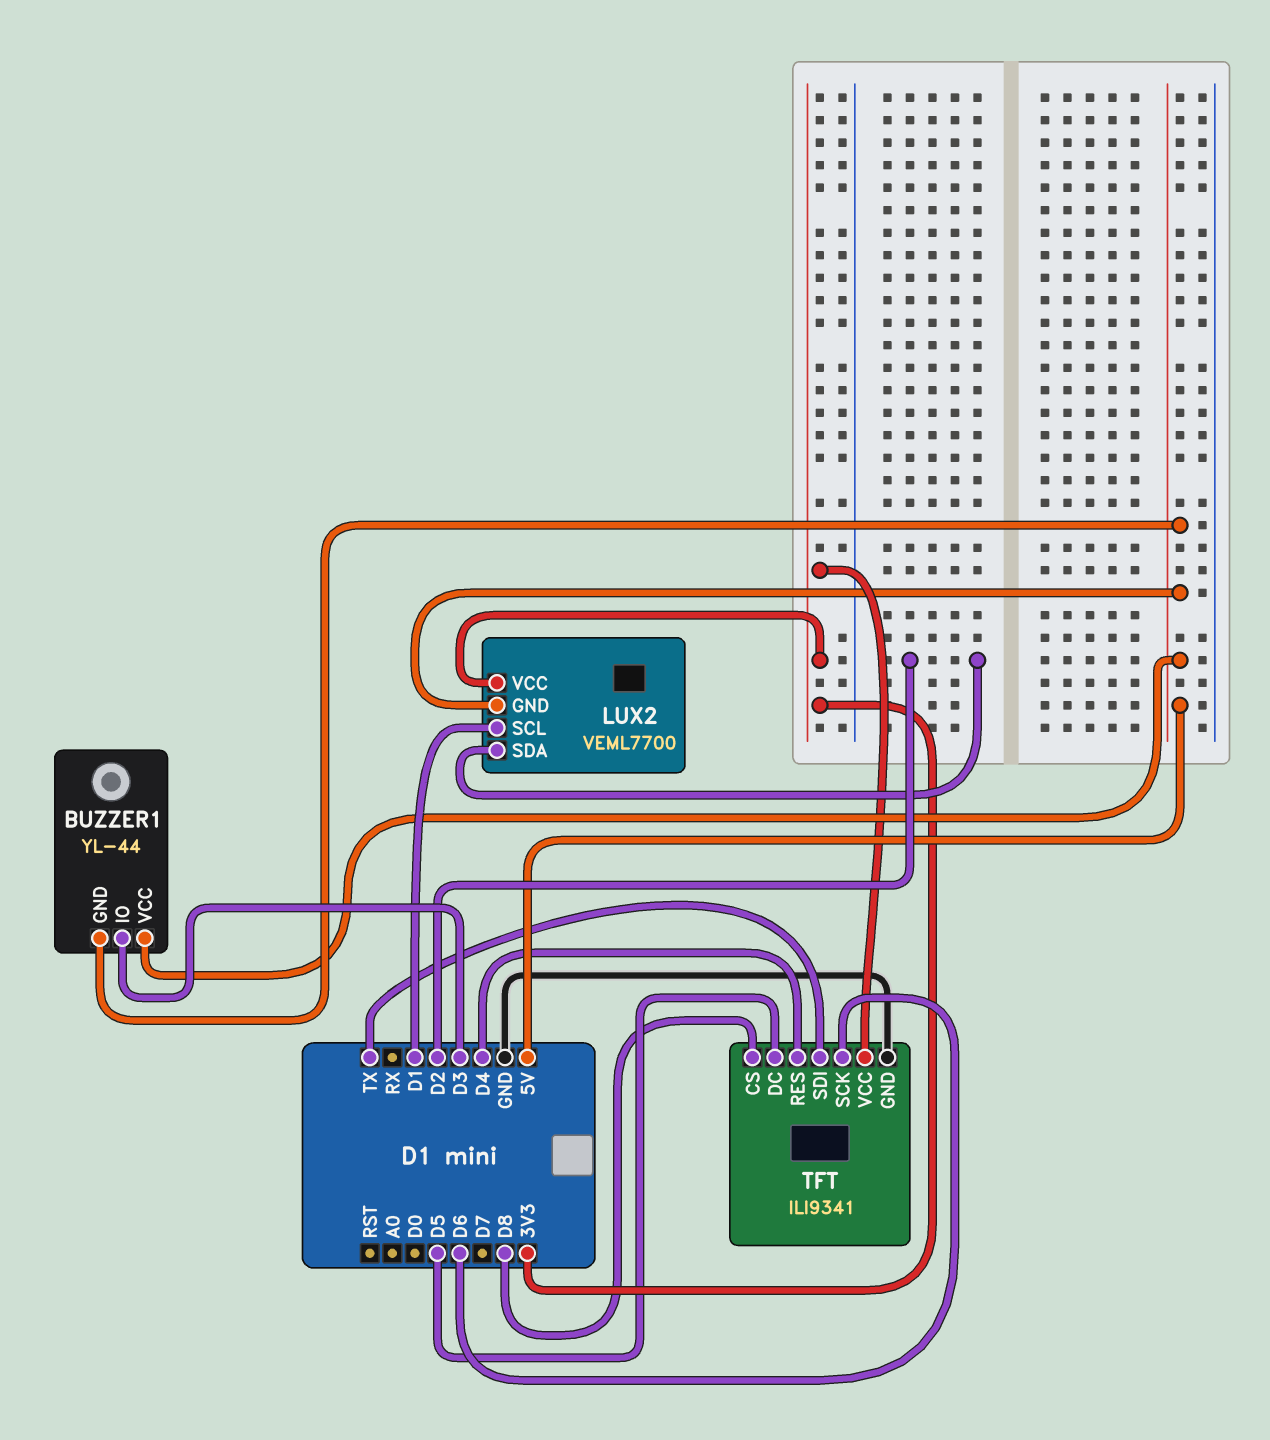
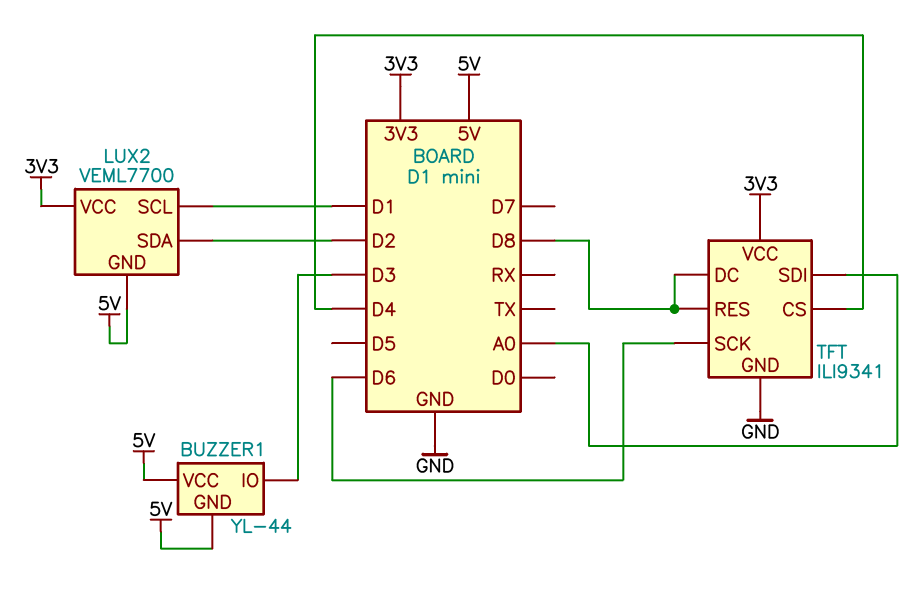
TFT pin CS: D8 -> D4
TFT pin DC: D5 -> D8
TFT pin RES: D4 -> D8
TFT pin SDI: TX -> A0

